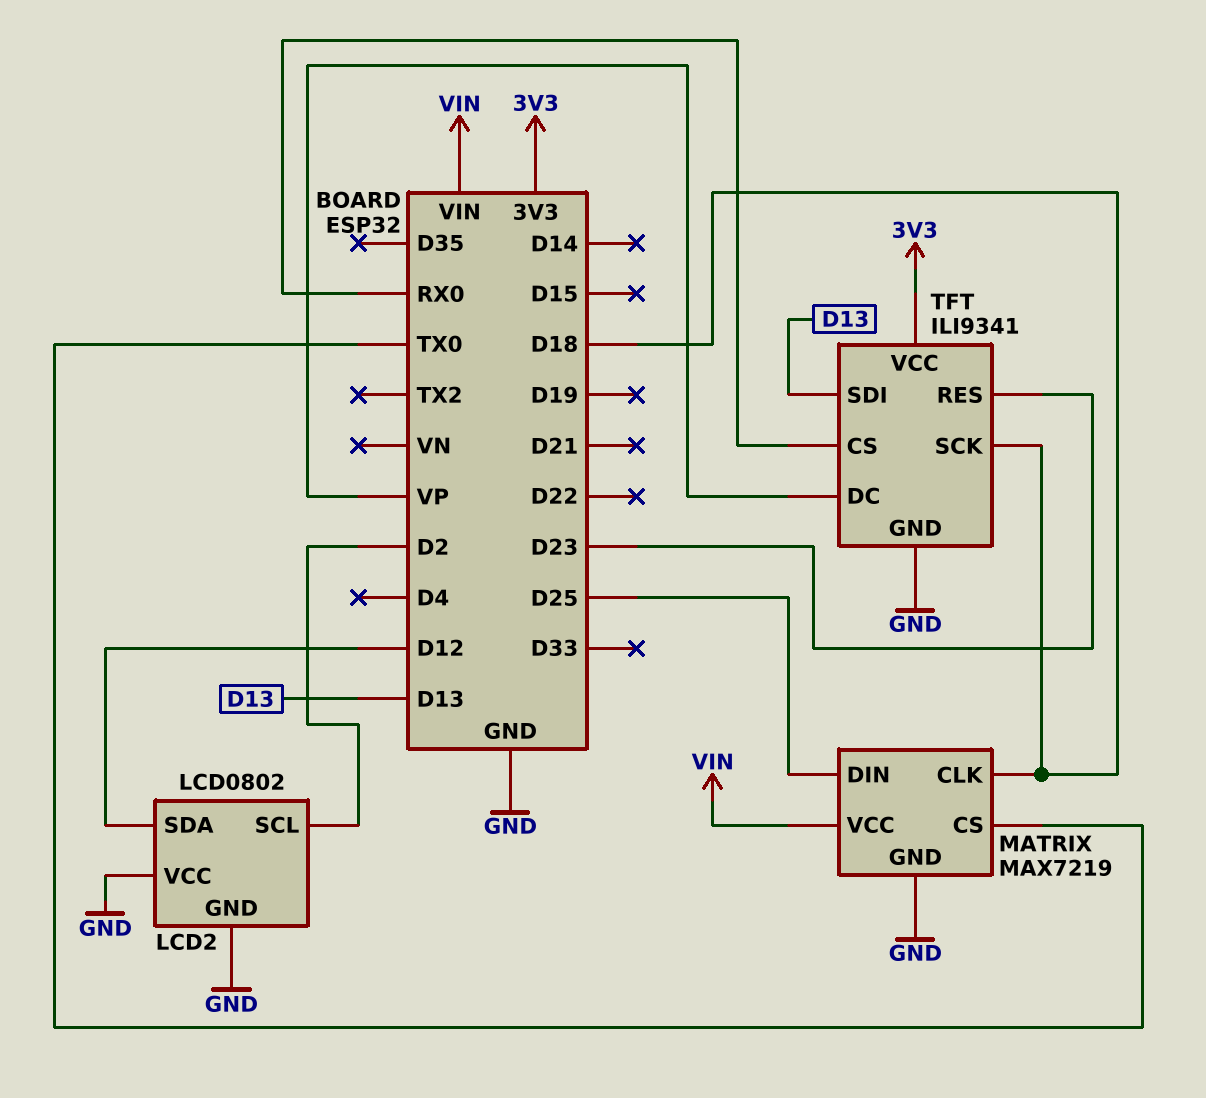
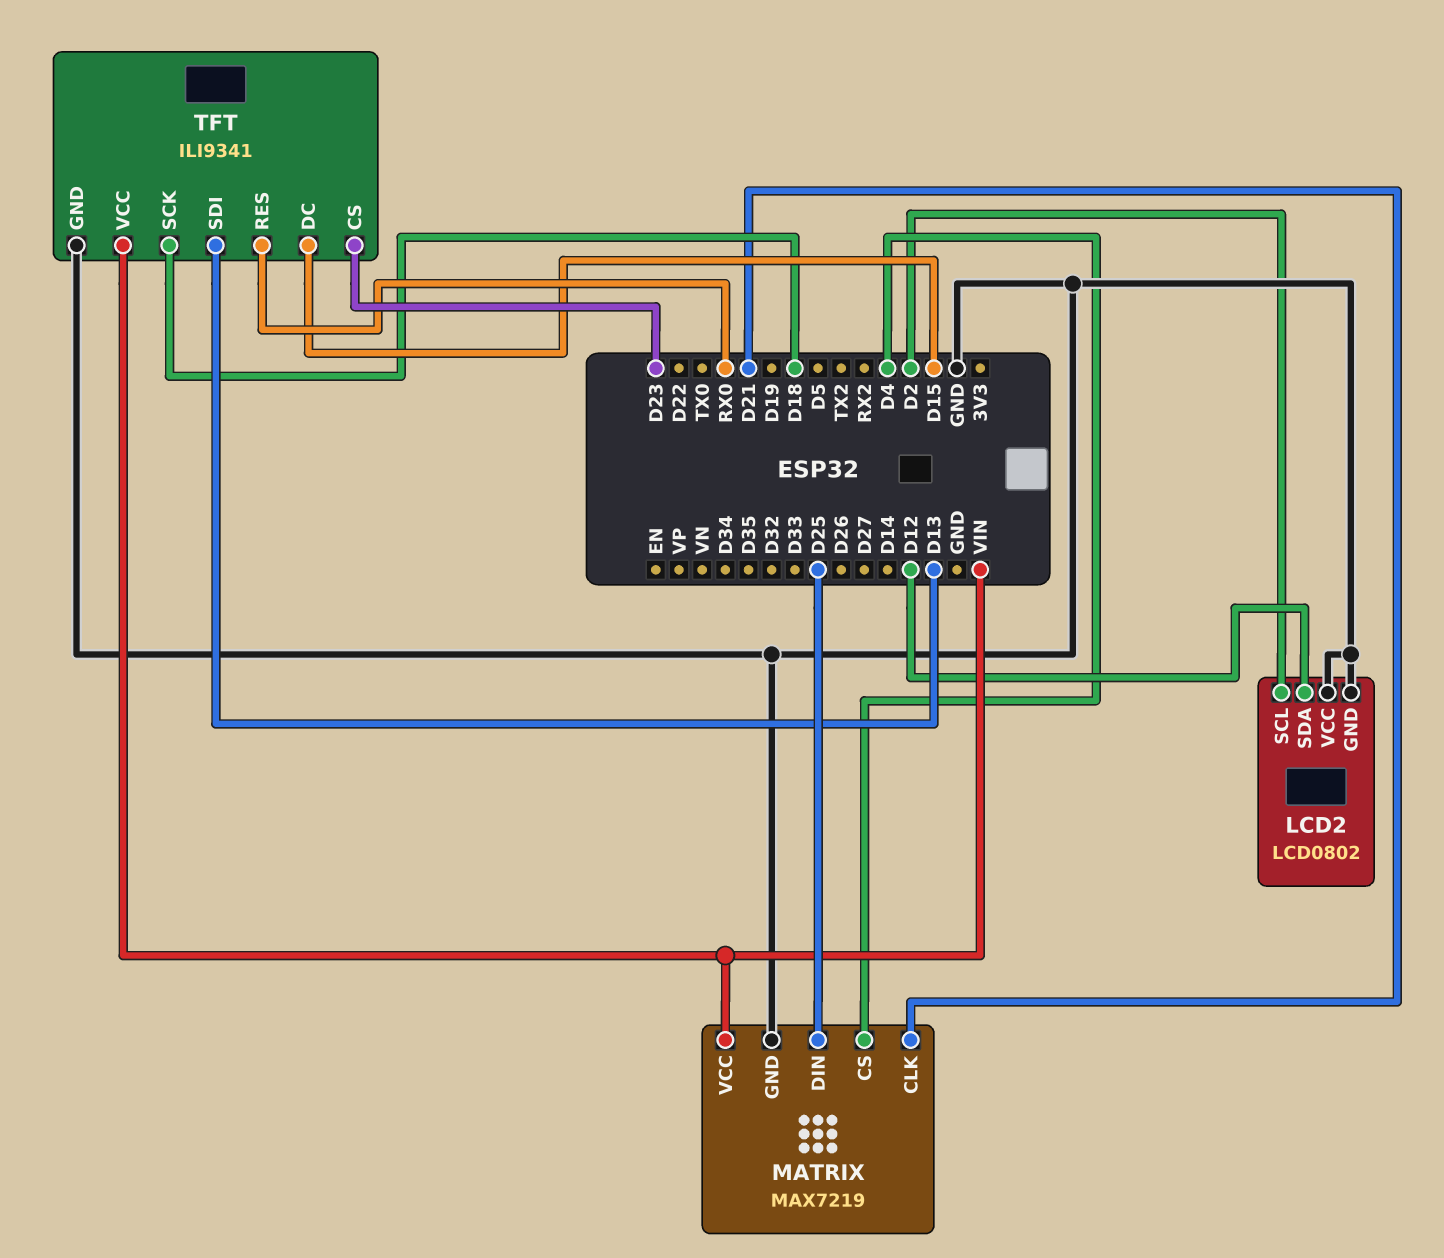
MATRIX pin CLK: D18 -> D21
MATRIX pin CS: TX0 -> D4
TFT pin CS: RX0 -> D23
TFT pin DC: VP -> D15
TFT pin RES: D23 -> RX0
TFT pin VCC: 3V3 -> VIN

